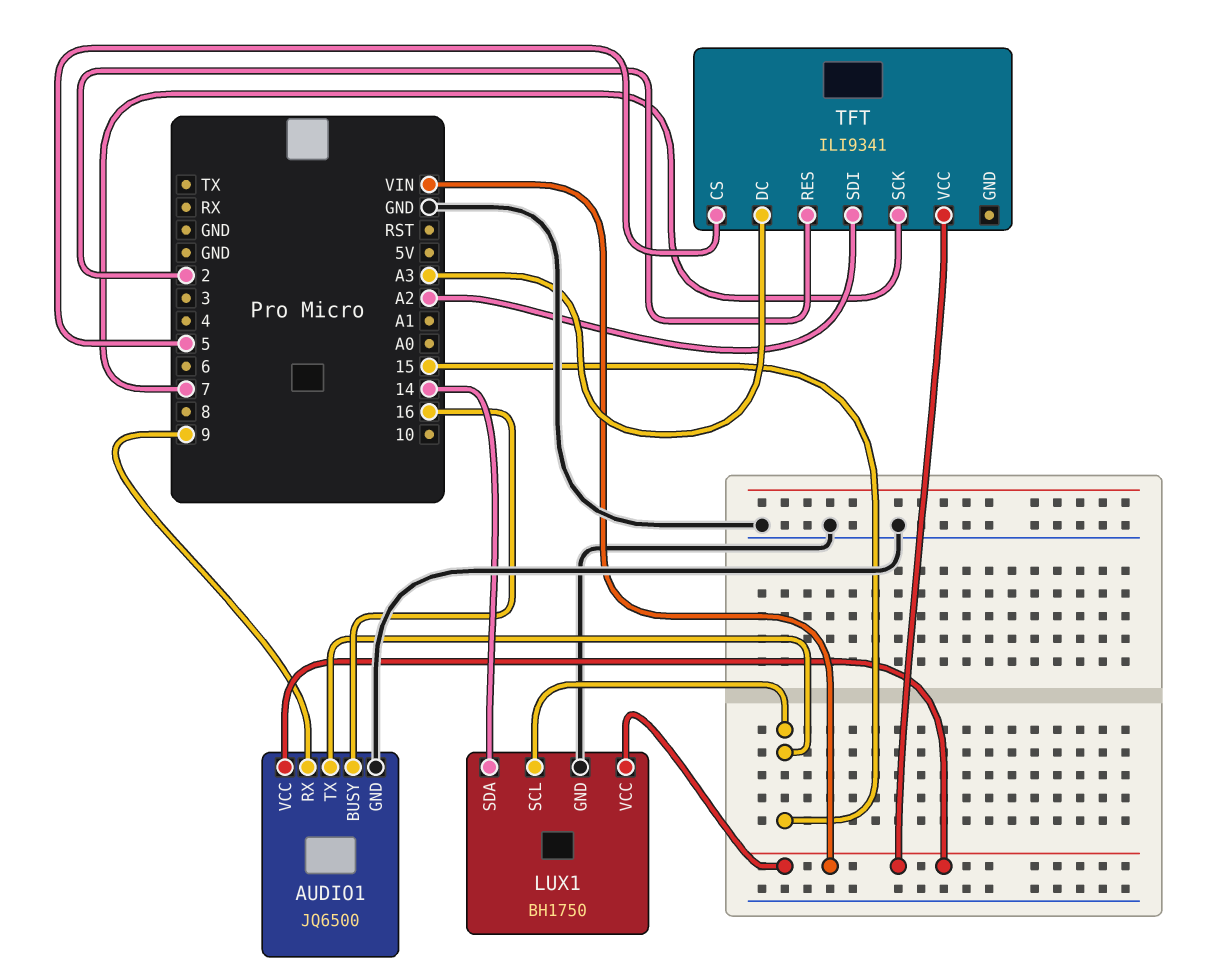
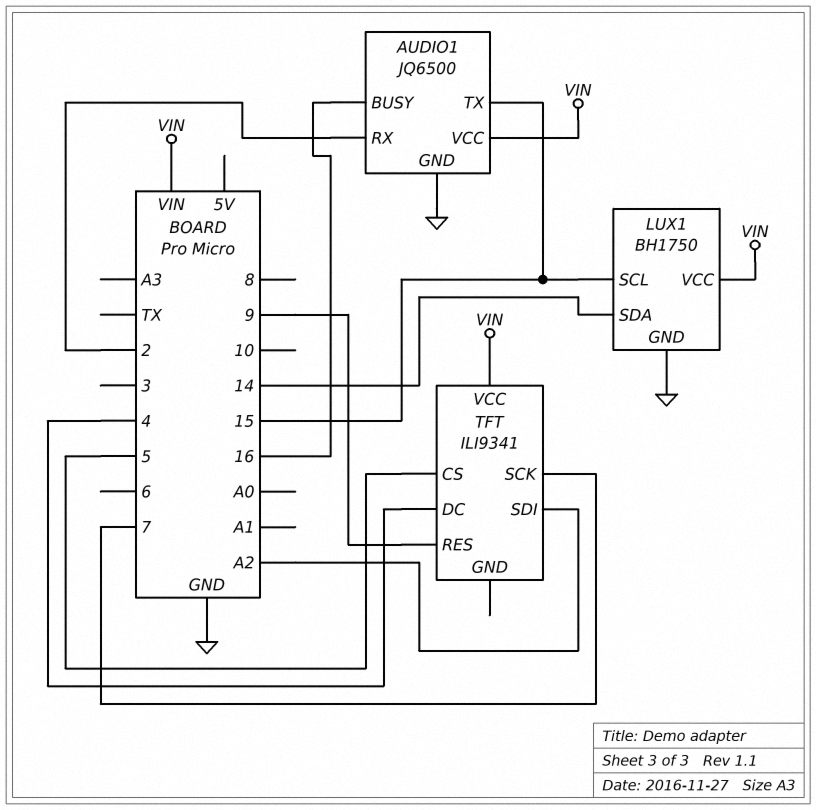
AUDIO1 pin RX: 9 -> 2
TFT pin DC: A3 -> 4
TFT pin RES: 2 -> 9

